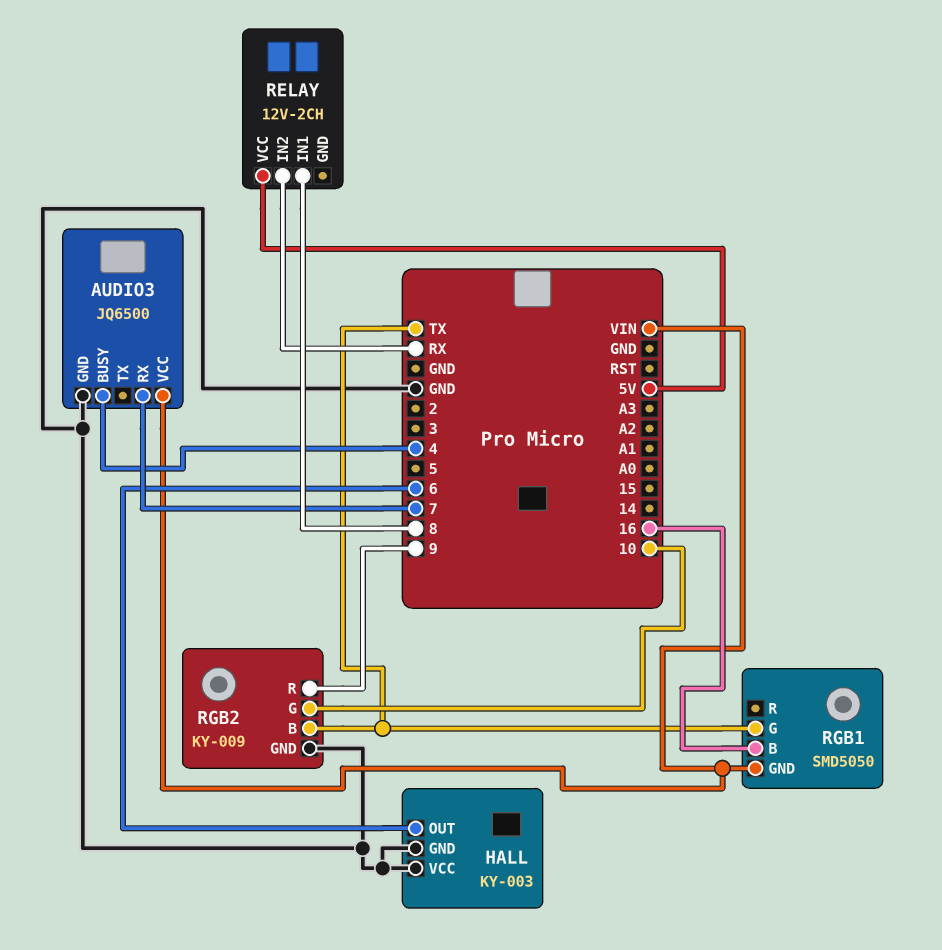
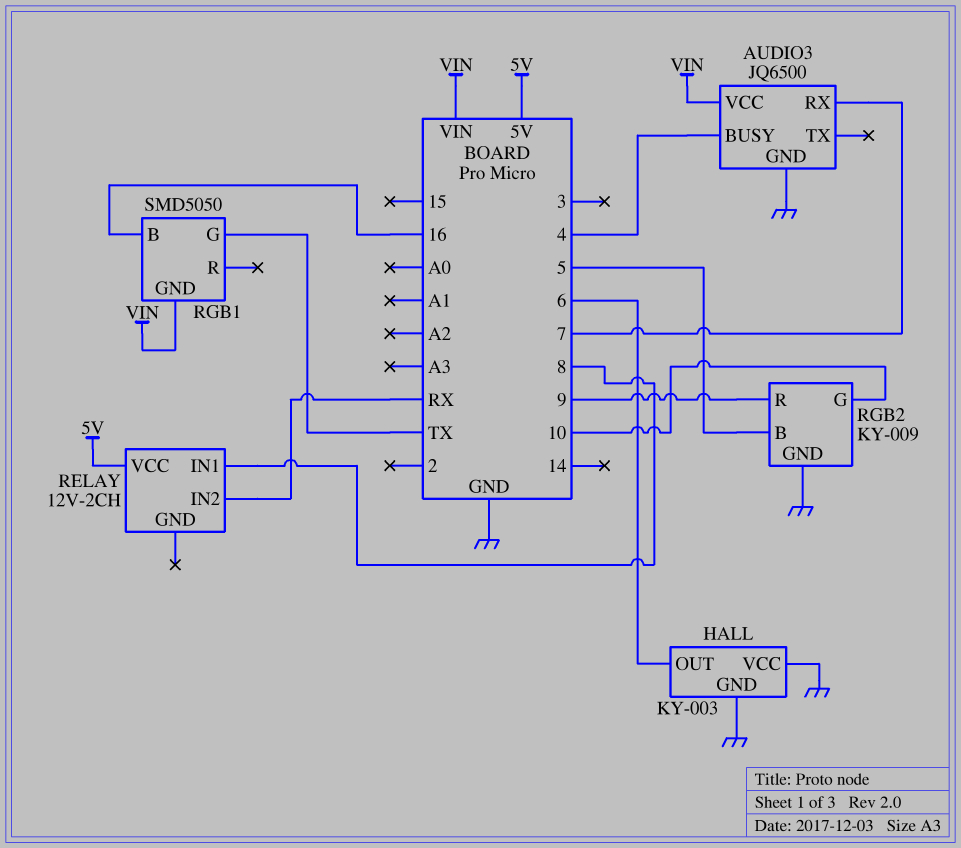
RGB2 pin B: TX -> 5

